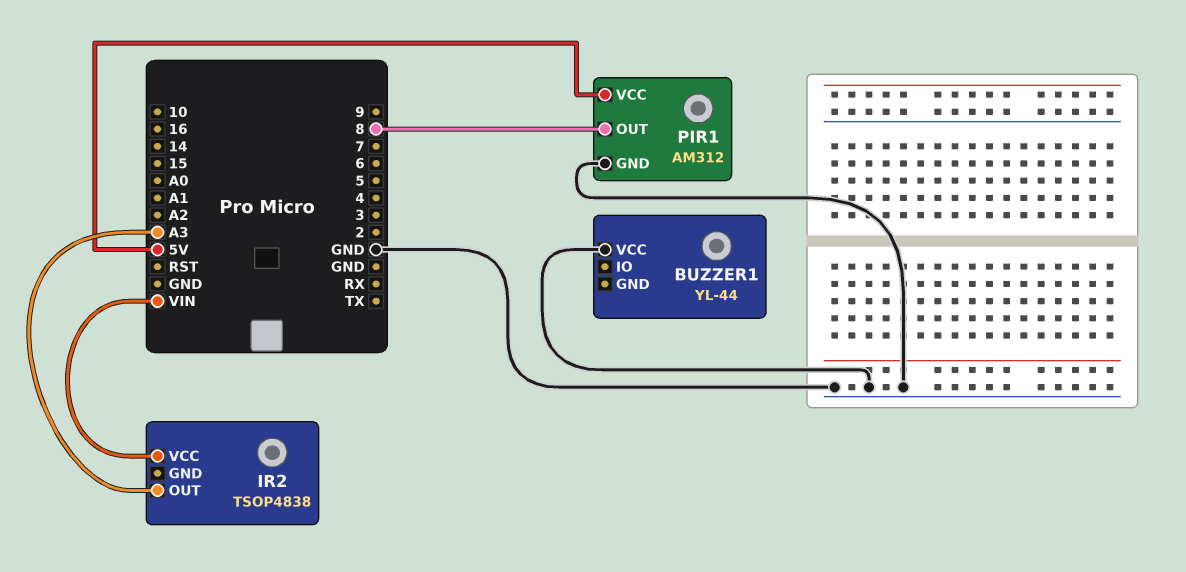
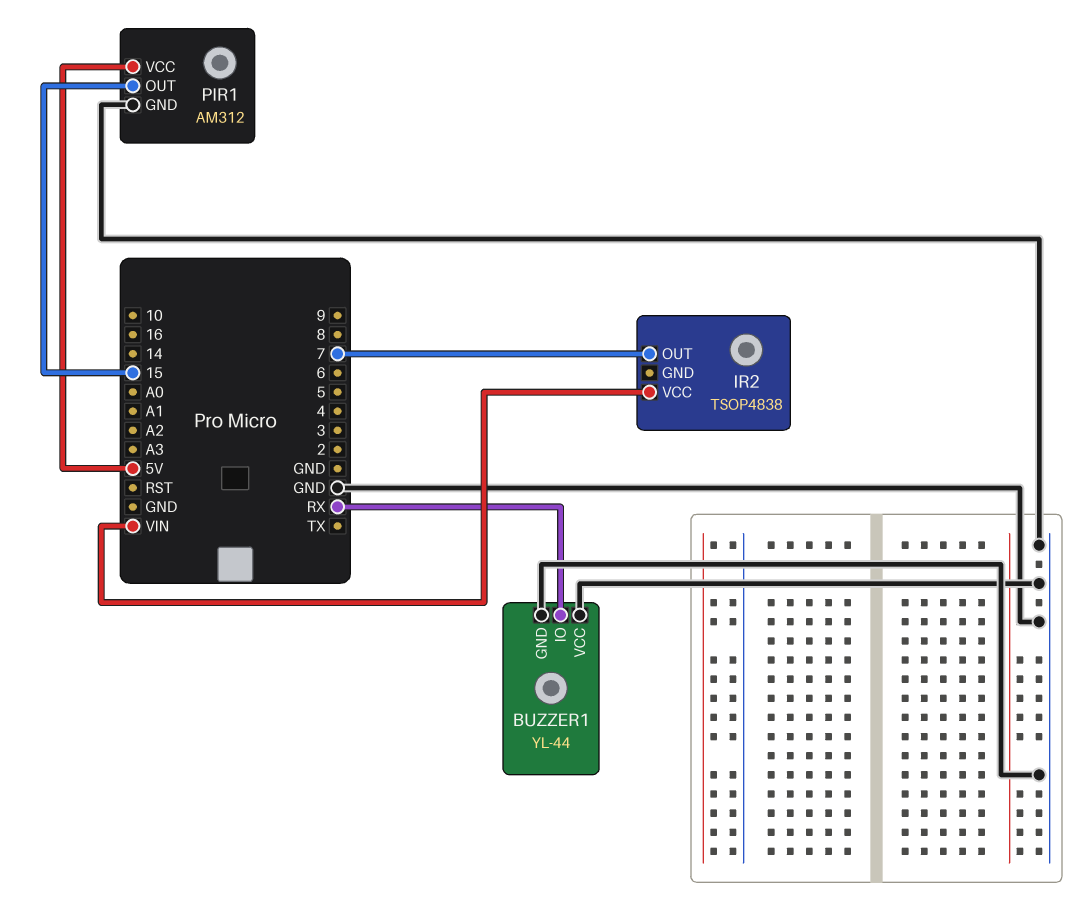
BUZZER1 pin GND: none -> GND
BUZZER1 pin IO: none -> RX
IR2 pin OUT: A3 -> 7
PIR1 pin OUT: 8 -> 15

